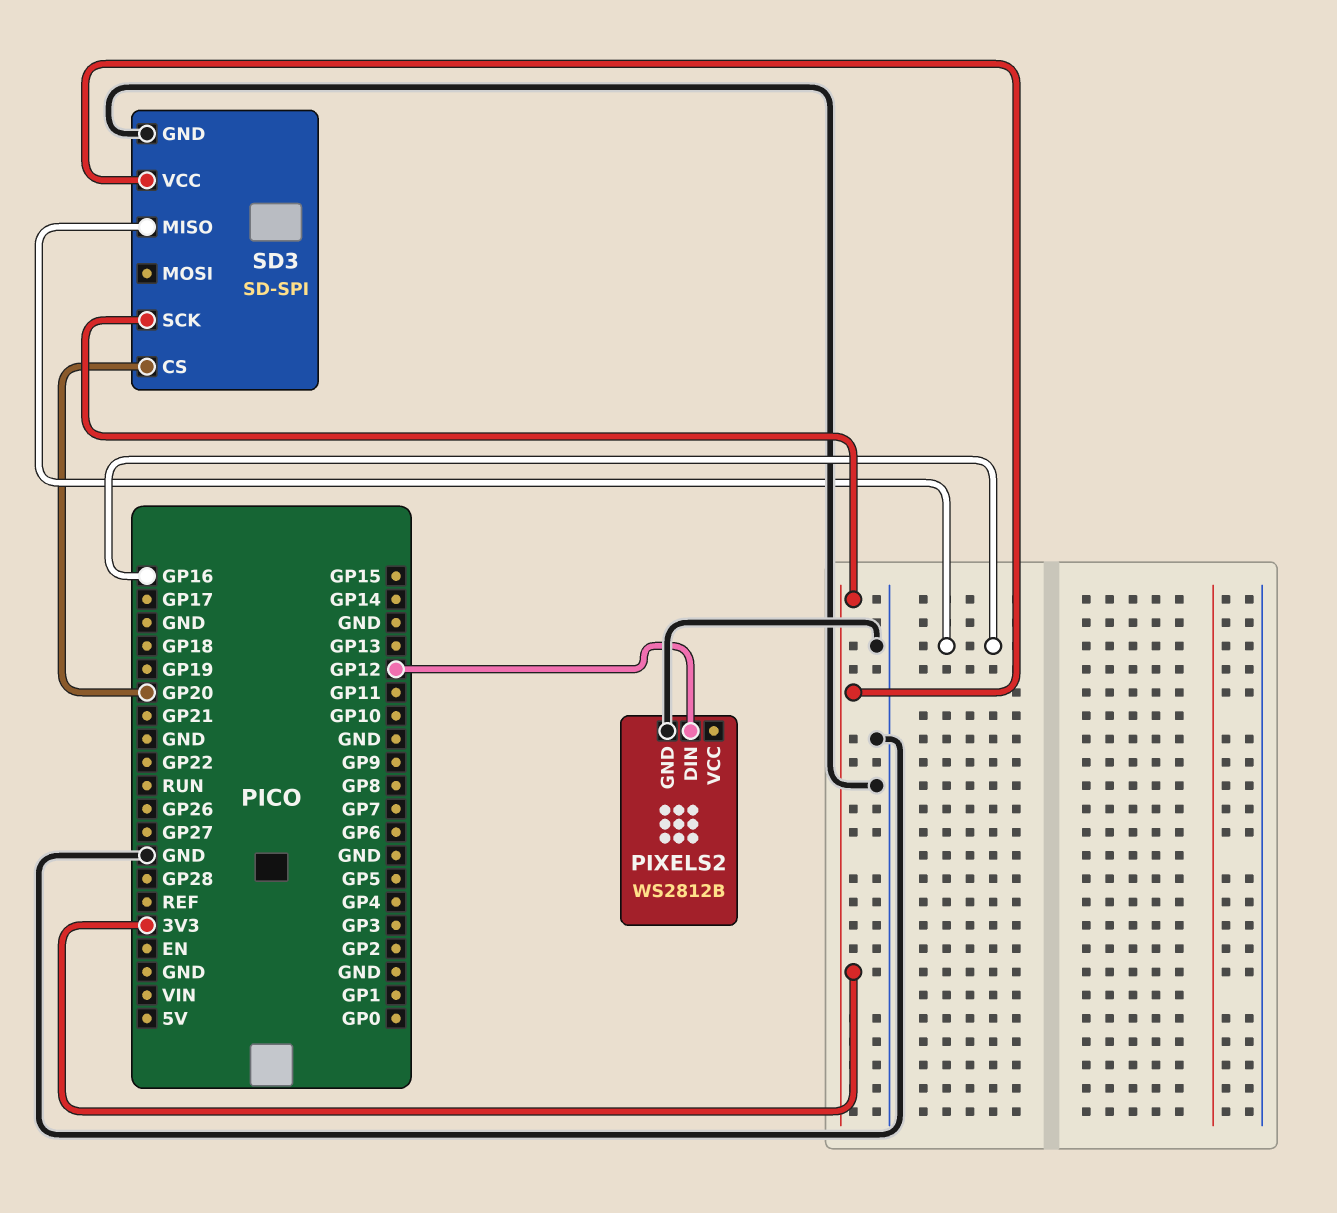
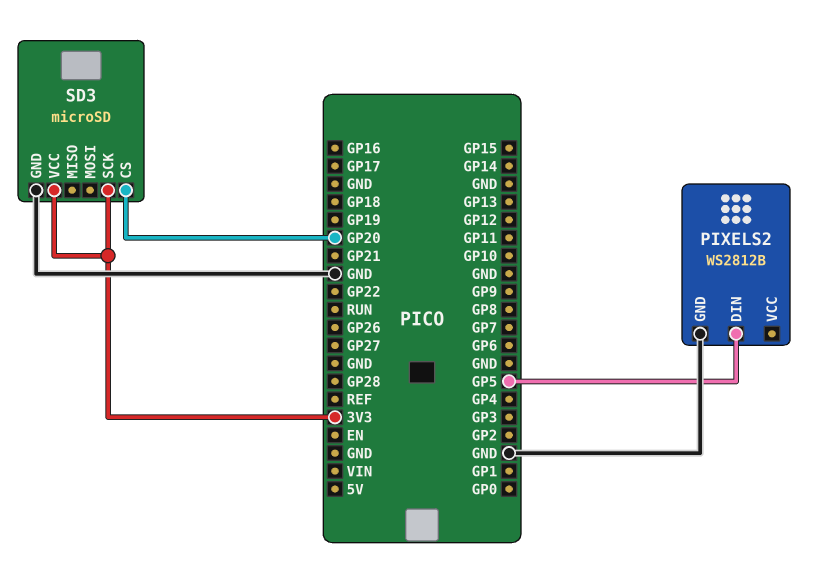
PIXELS2 pin DIN: GP12 -> GP5
SD3: SD-SPI -> microSD
SD3 pin MISO: GP16 -> none

